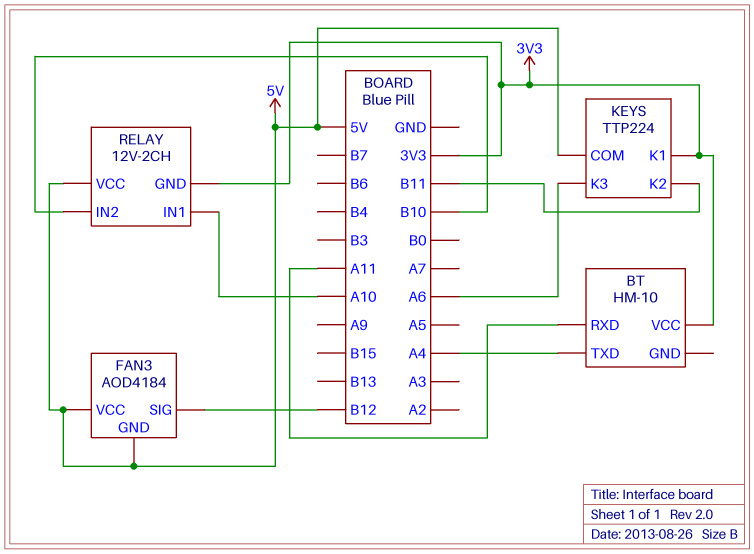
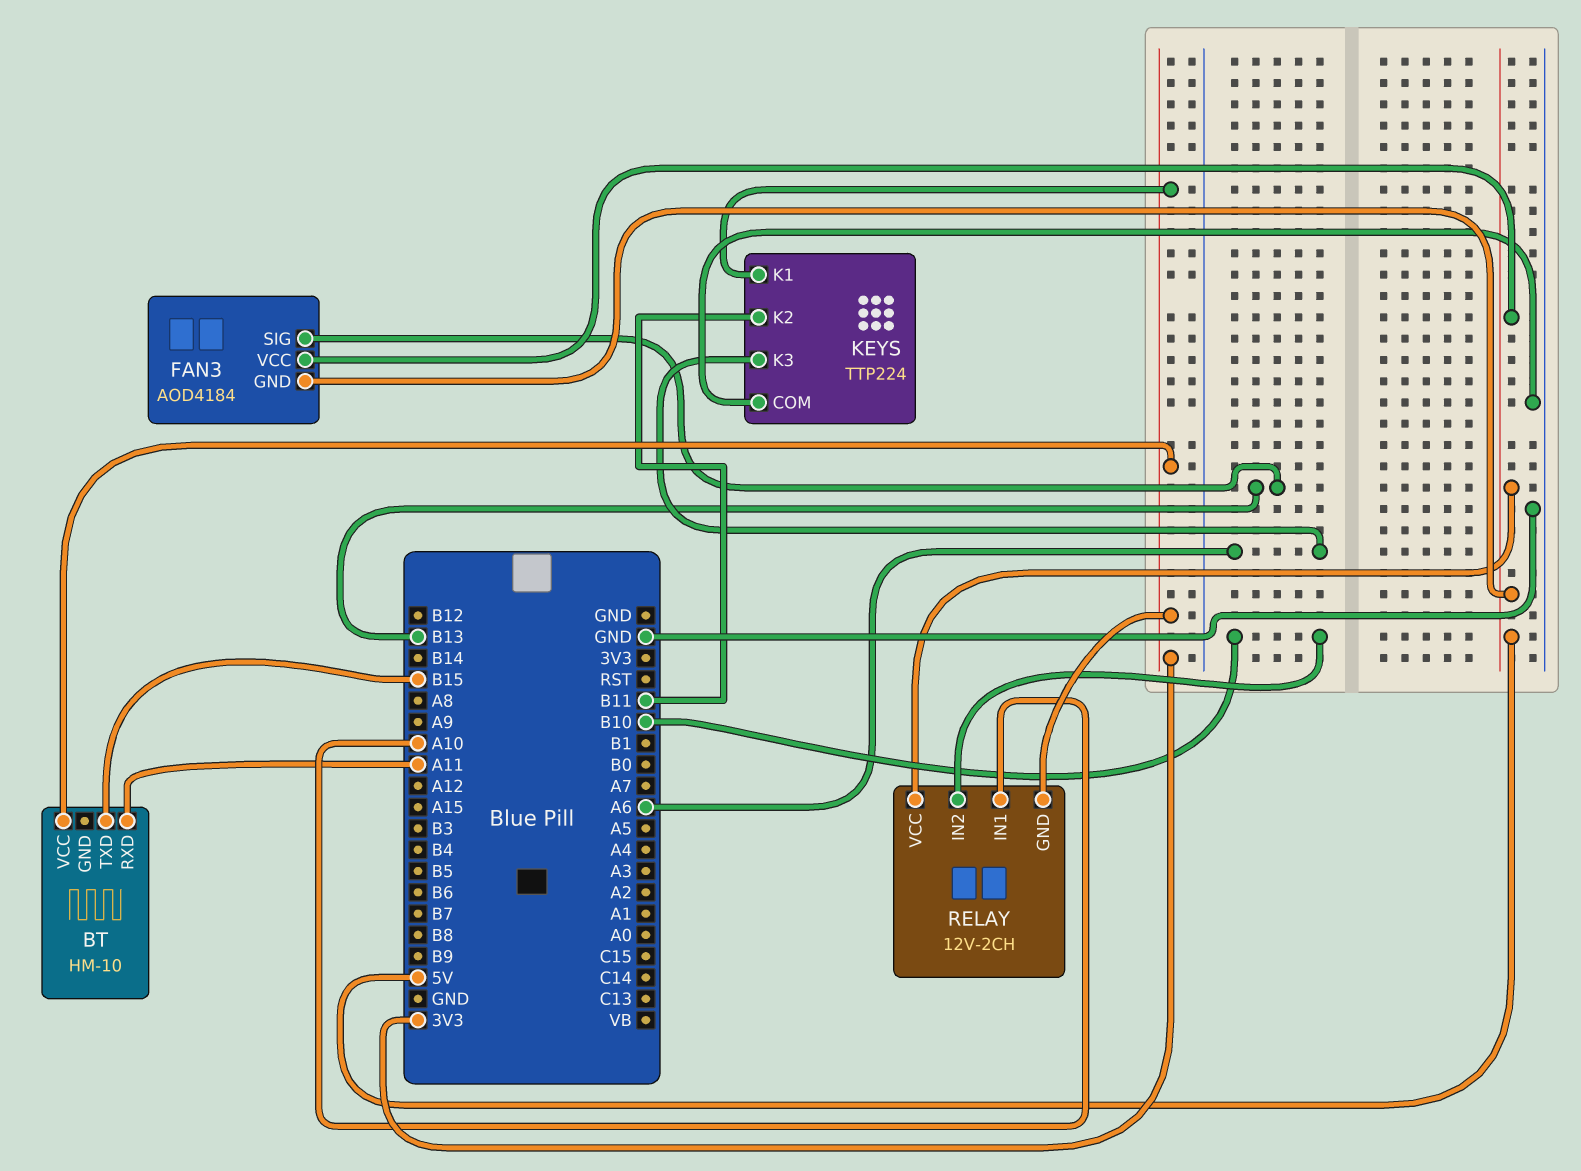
BT pin TXD: A4 -> B15
FAN3 pin SIG: B12 -> B13
KEYS pin COM: 5V -> GND

